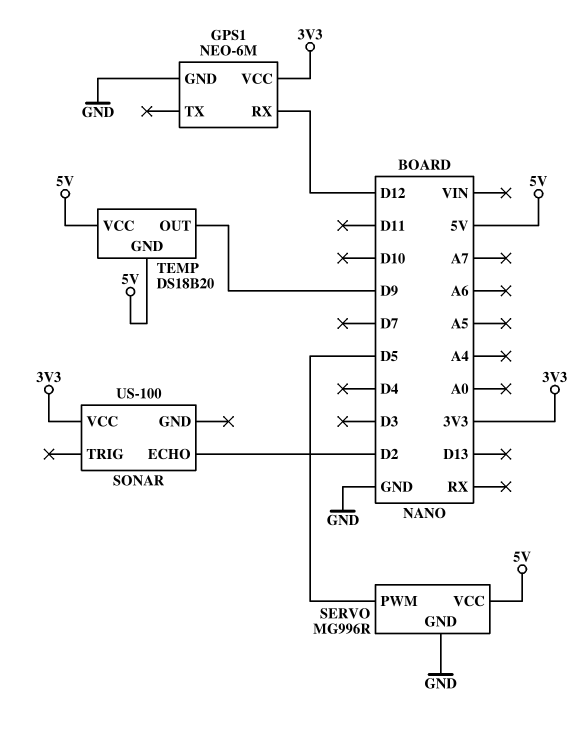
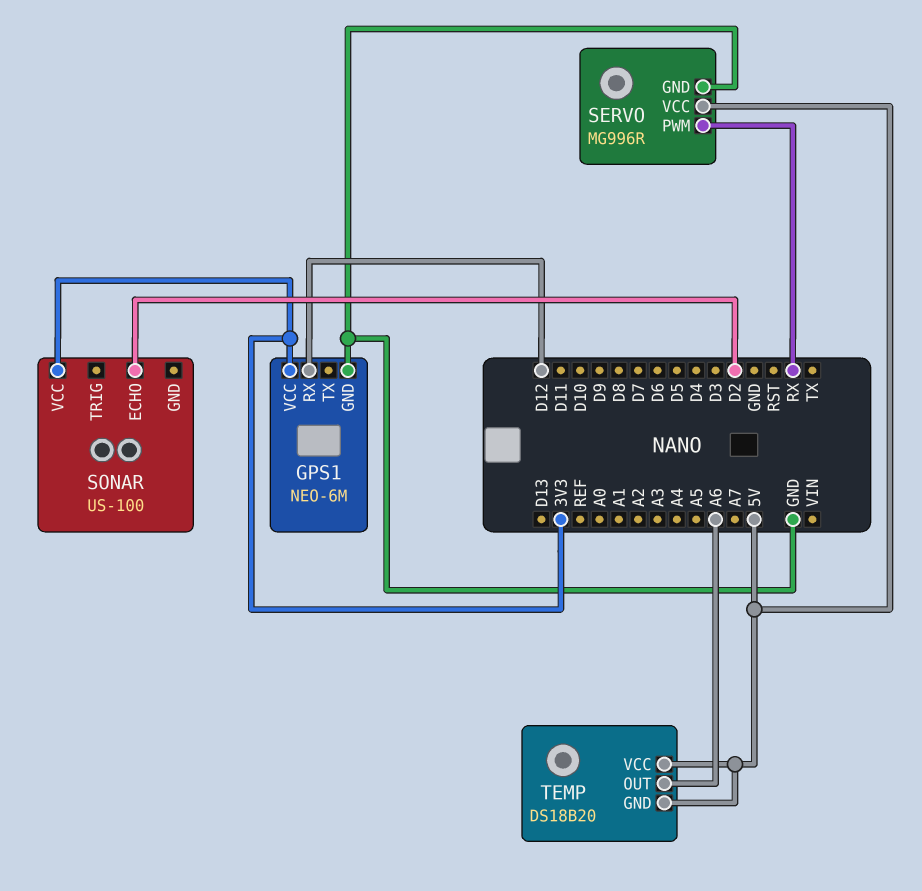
SERVO pin PWM: D5 -> RX
TEMP pin OUT: D9 -> A6

